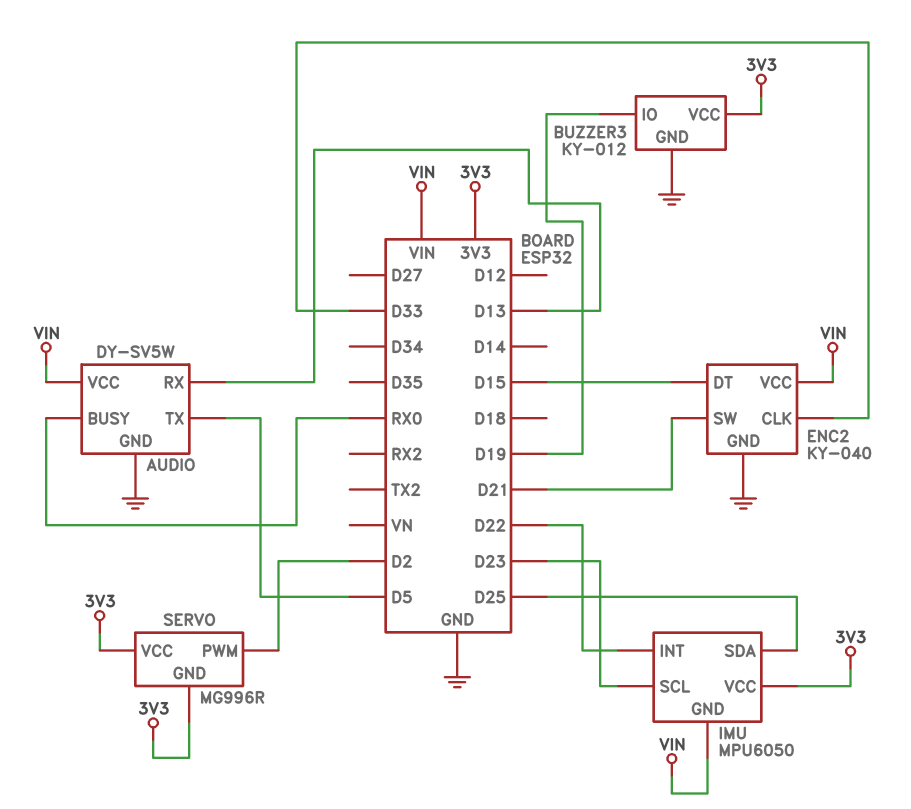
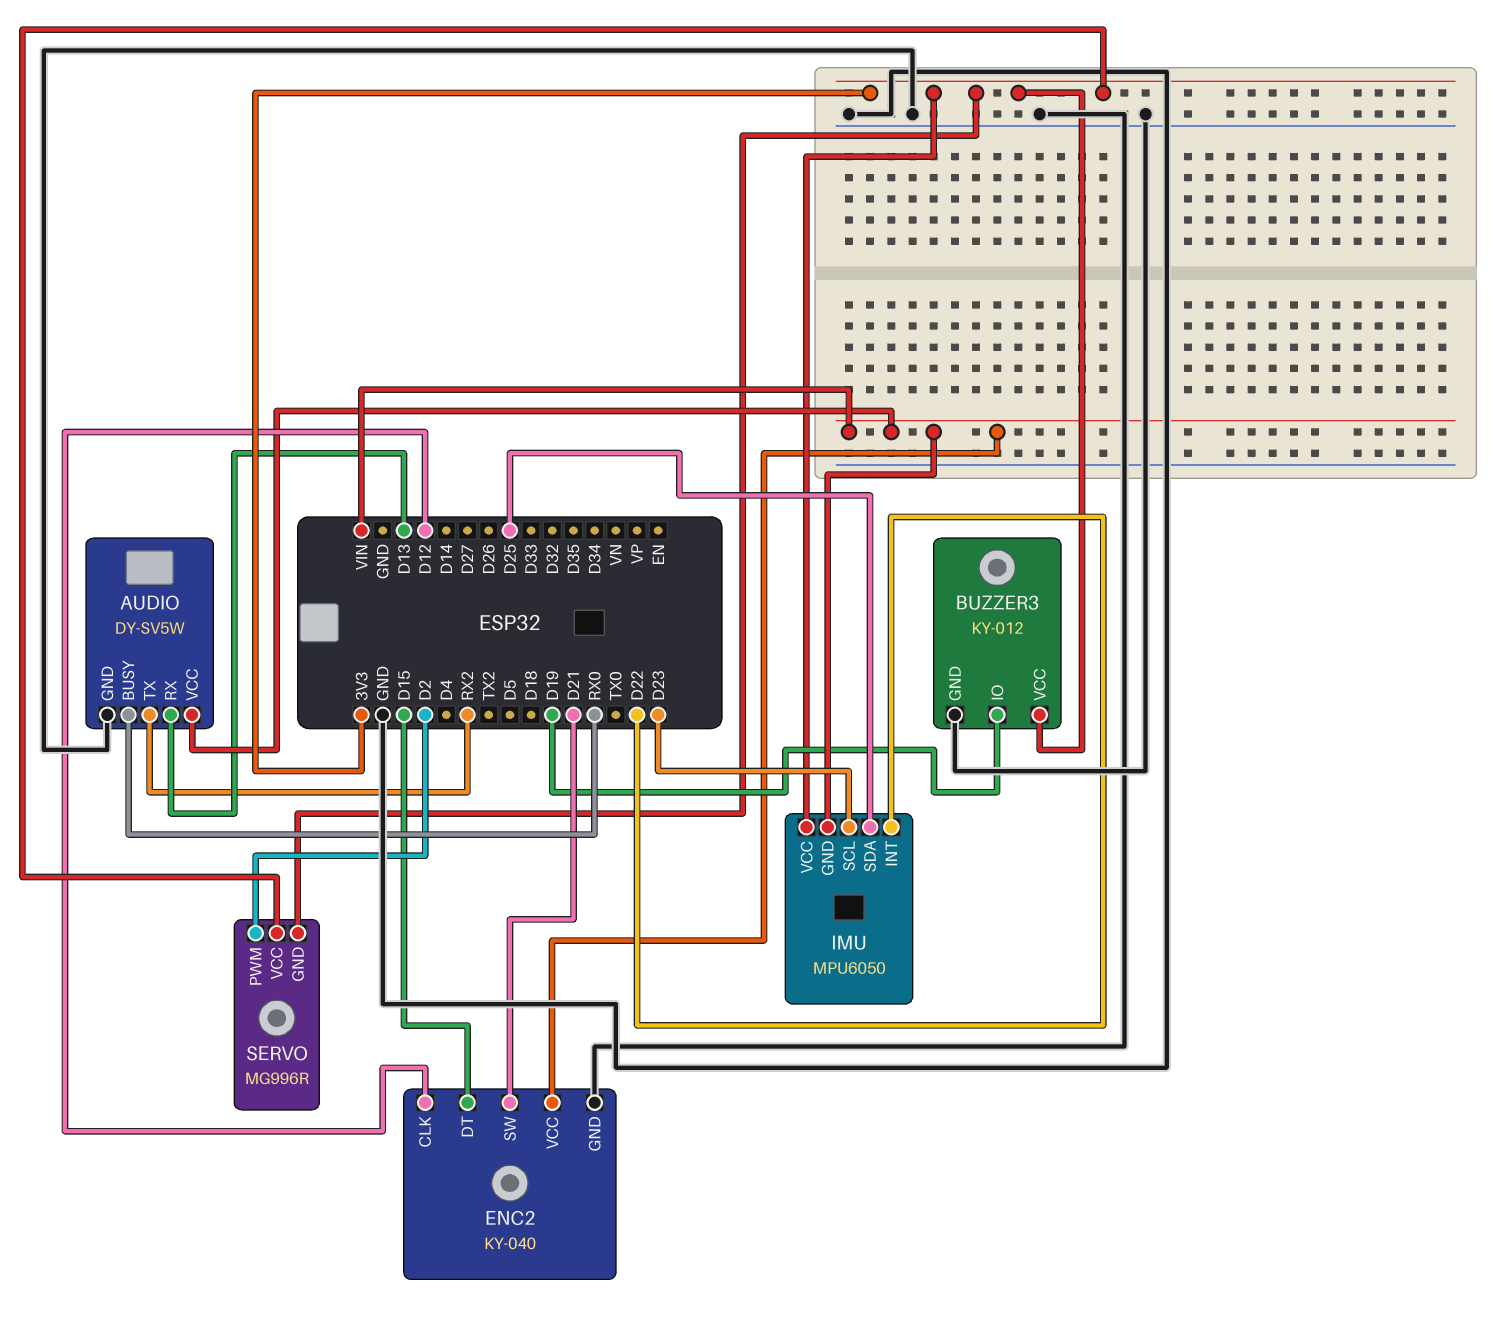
AUDIO pin TX: D5 -> RX2
ENC2 pin CLK: D33 -> D12

